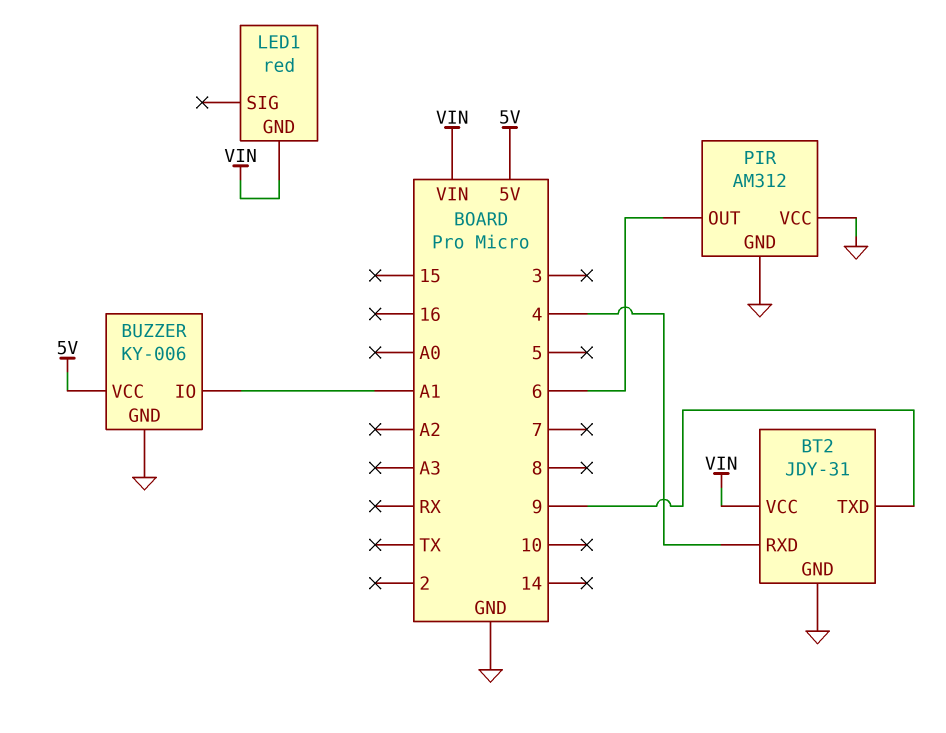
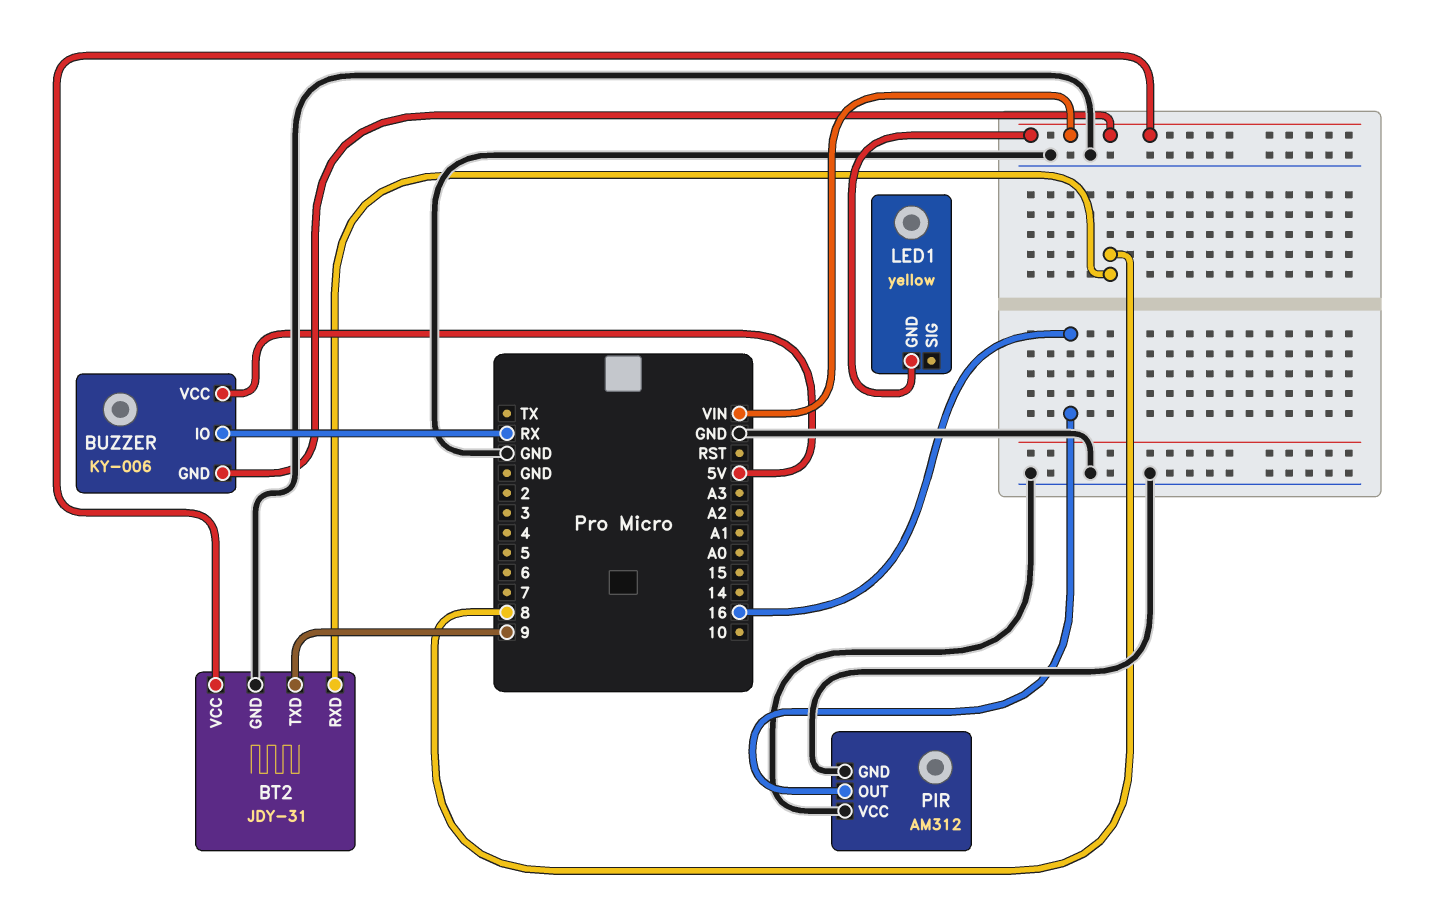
BT2 pin RXD: 4 -> 8
BUZZER pin GND: GND -> VIN
BUZZER pin IO: A1 -> RX
LED1: red -> yellow
PIR pin OUT: 6 -> 16

